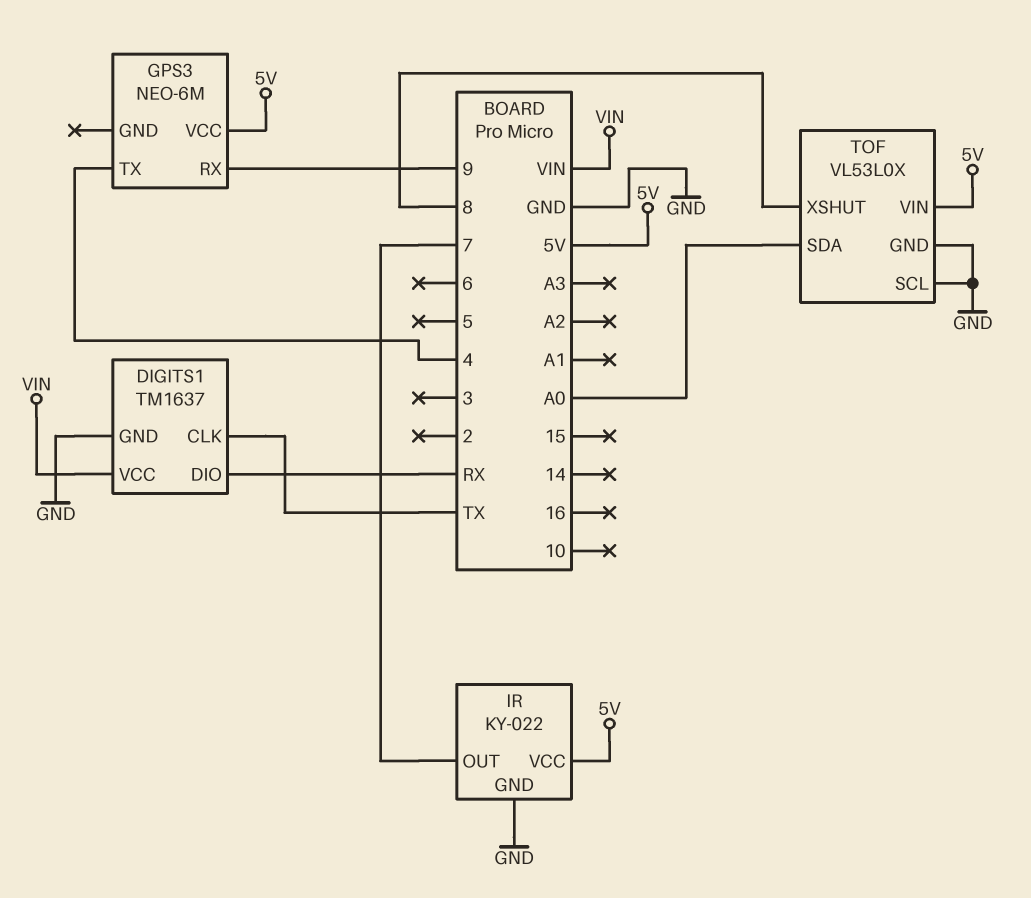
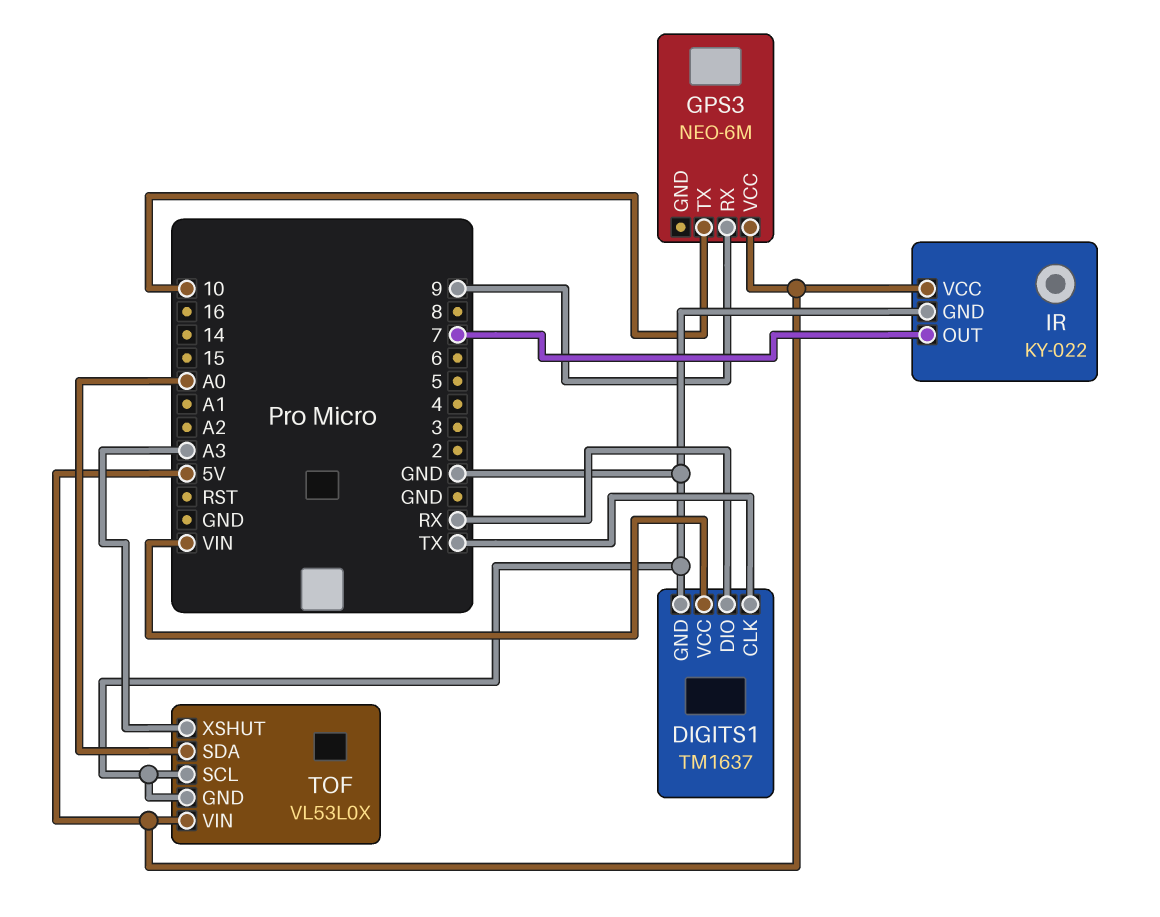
GPS3 pin TX: 4 -> 10
TOF pin XSHUT: 8 -> A3

